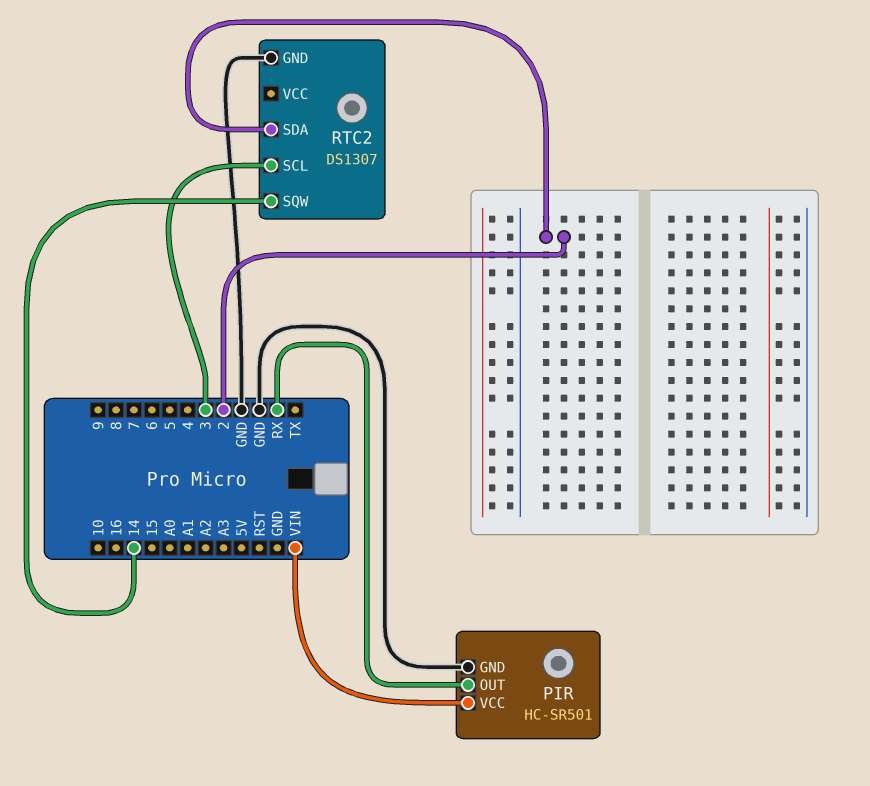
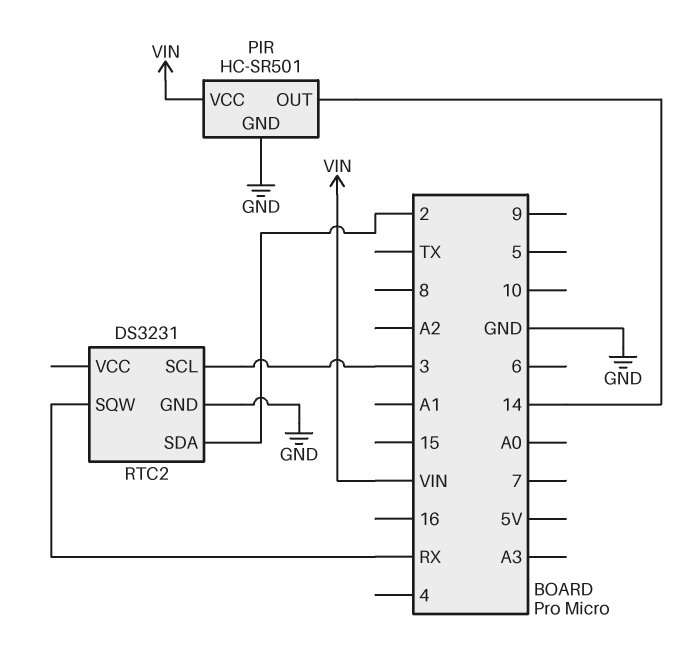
PIR pin OUT: RX -> 14
RTC2: DS1307 -> DS3231
RTC2 pin SQW: 14 -> RX

